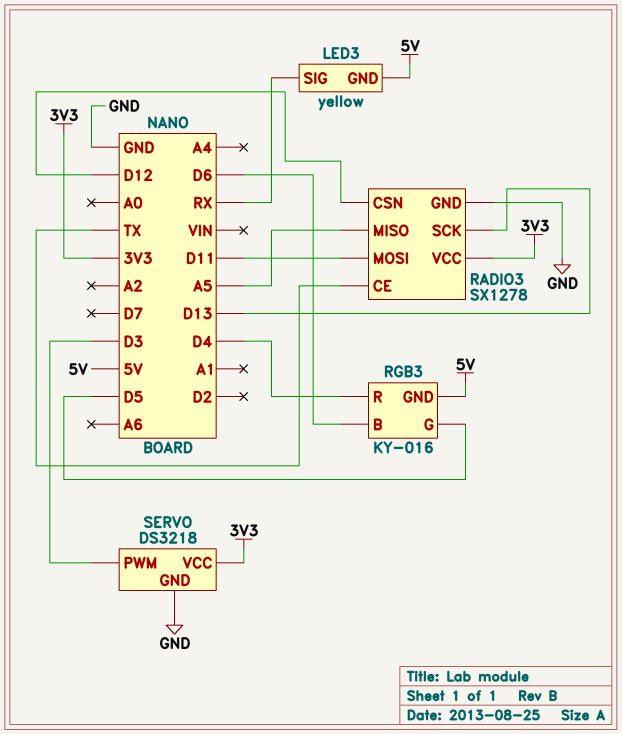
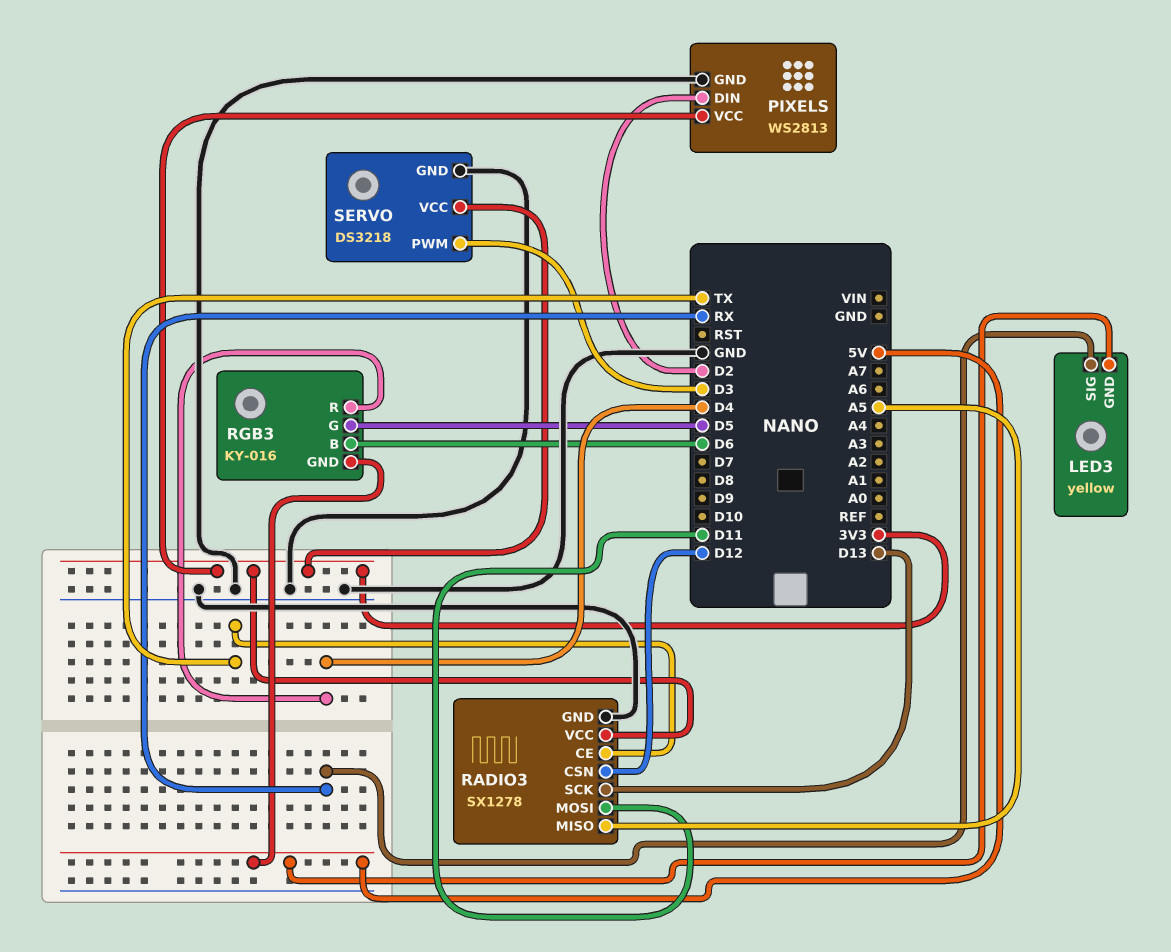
PIXELS: none -> WS2813
PIXELS pin DIN: none -> D2
PIXELS pin GND: none -> GND
PIXELS pin VCC: none -> 3V3

